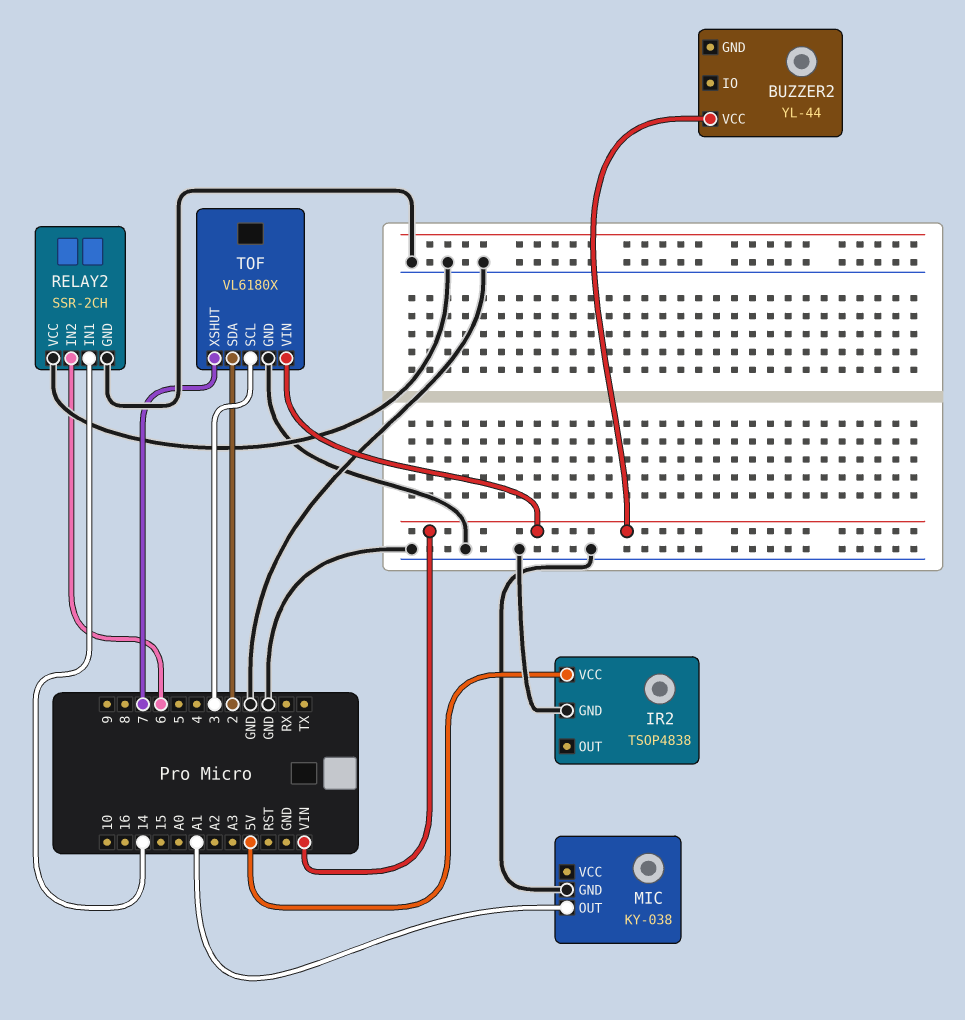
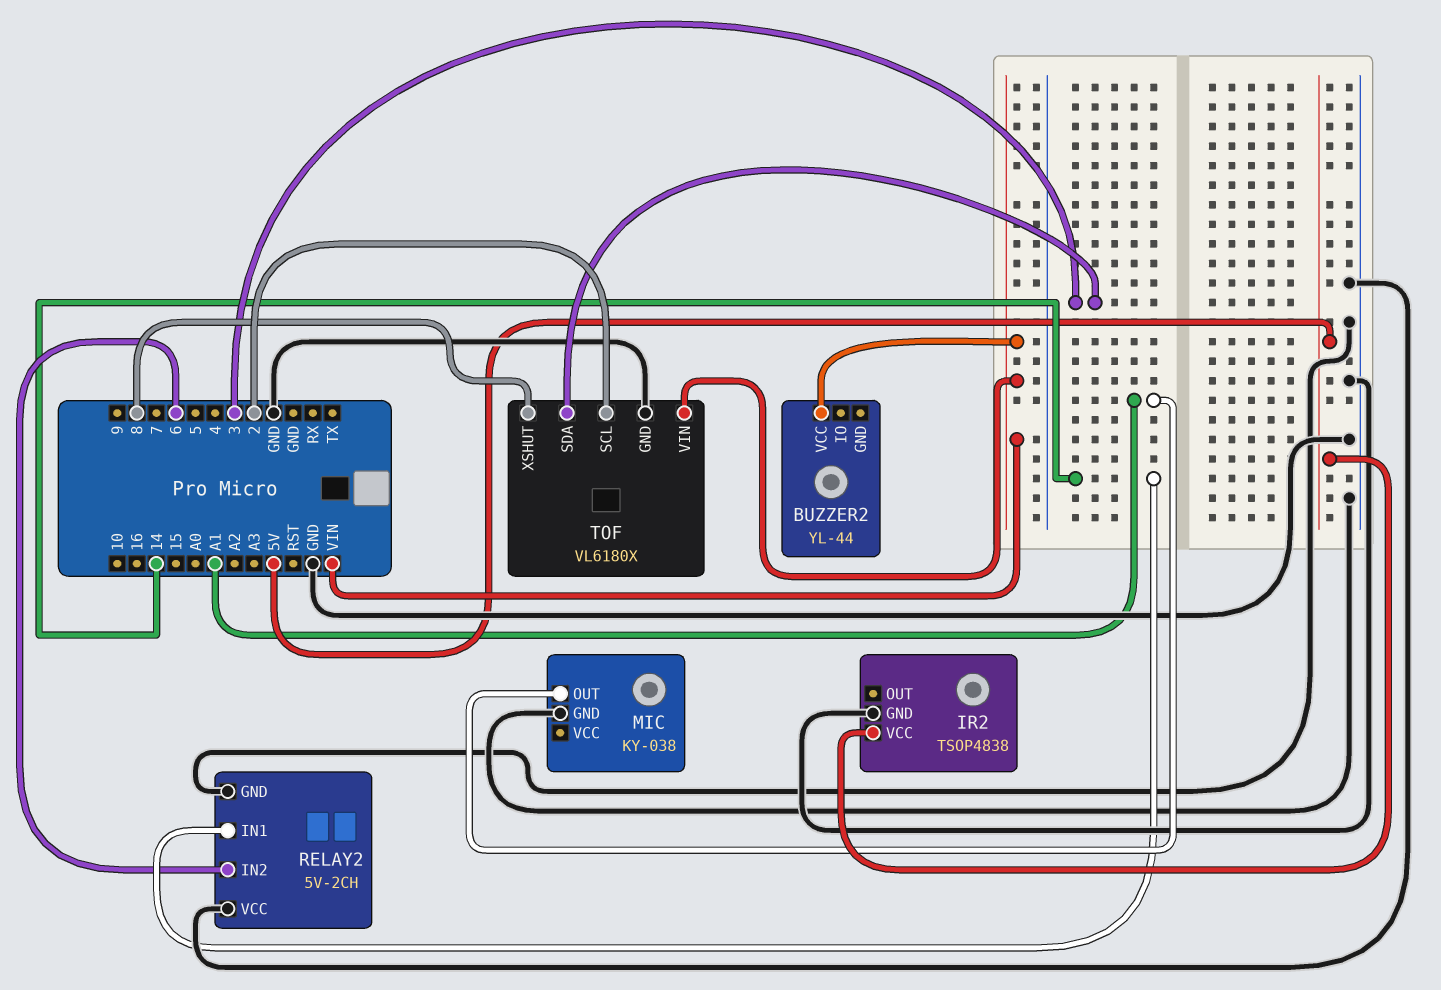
RELAY2: SSR-2CH -> 5V-2CH
TOF pin SCL: 3 -> 2
TOF pin SDA: 2 -> 3
TOF pin XSHUT: 7 -> 8

